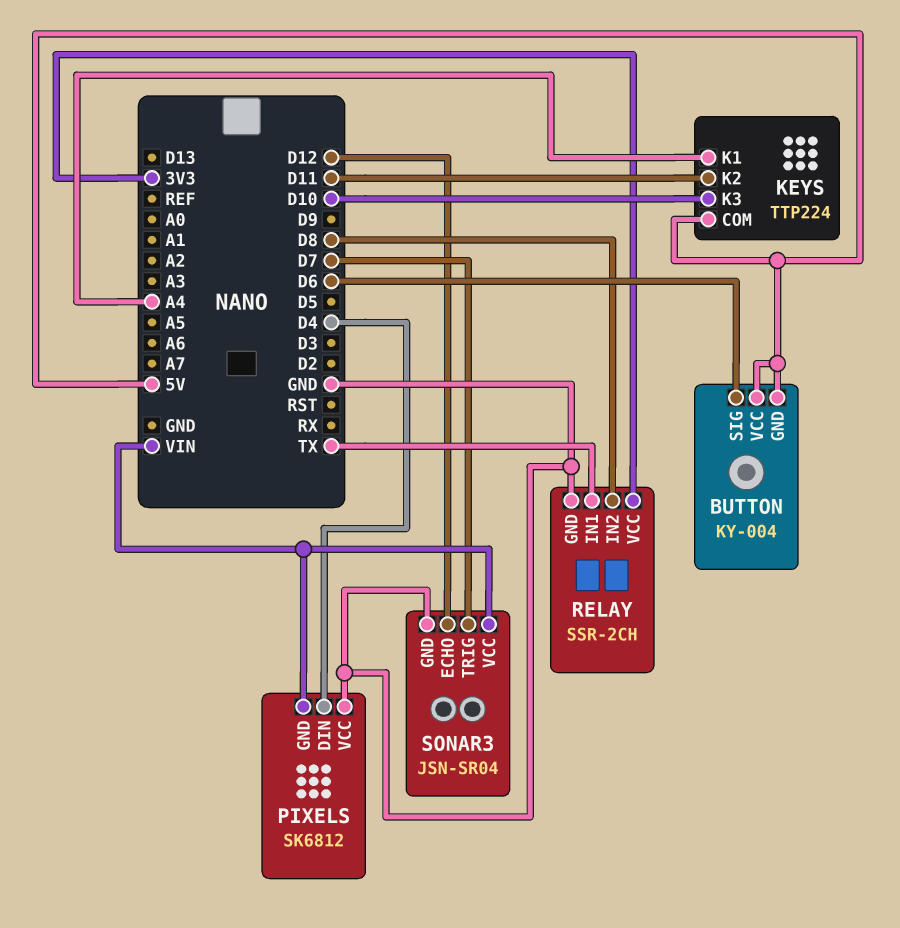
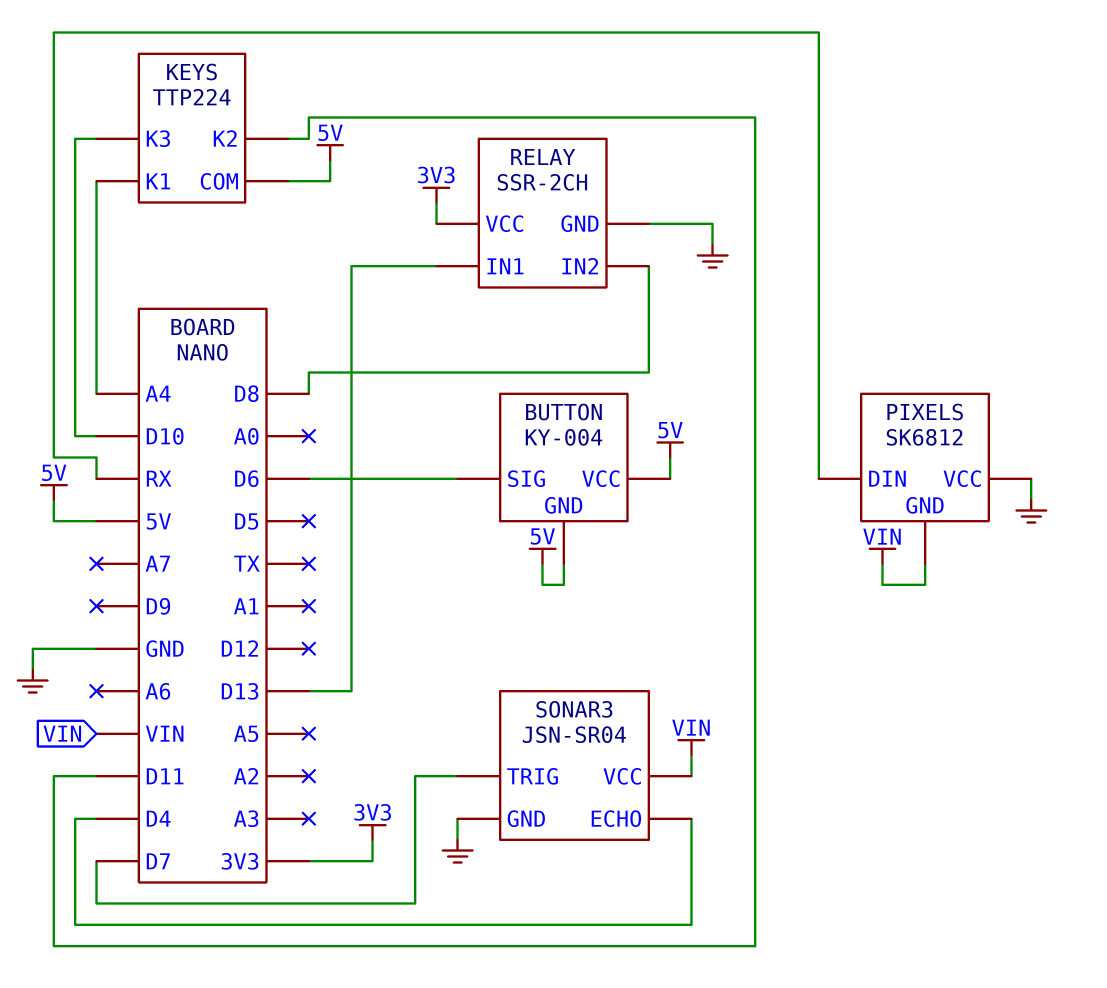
PIXELS pin DIN: D4 -> RX
RELAY pin IN1: TX -> D13
SONAR3 pin ECHO: D12 -> D4

